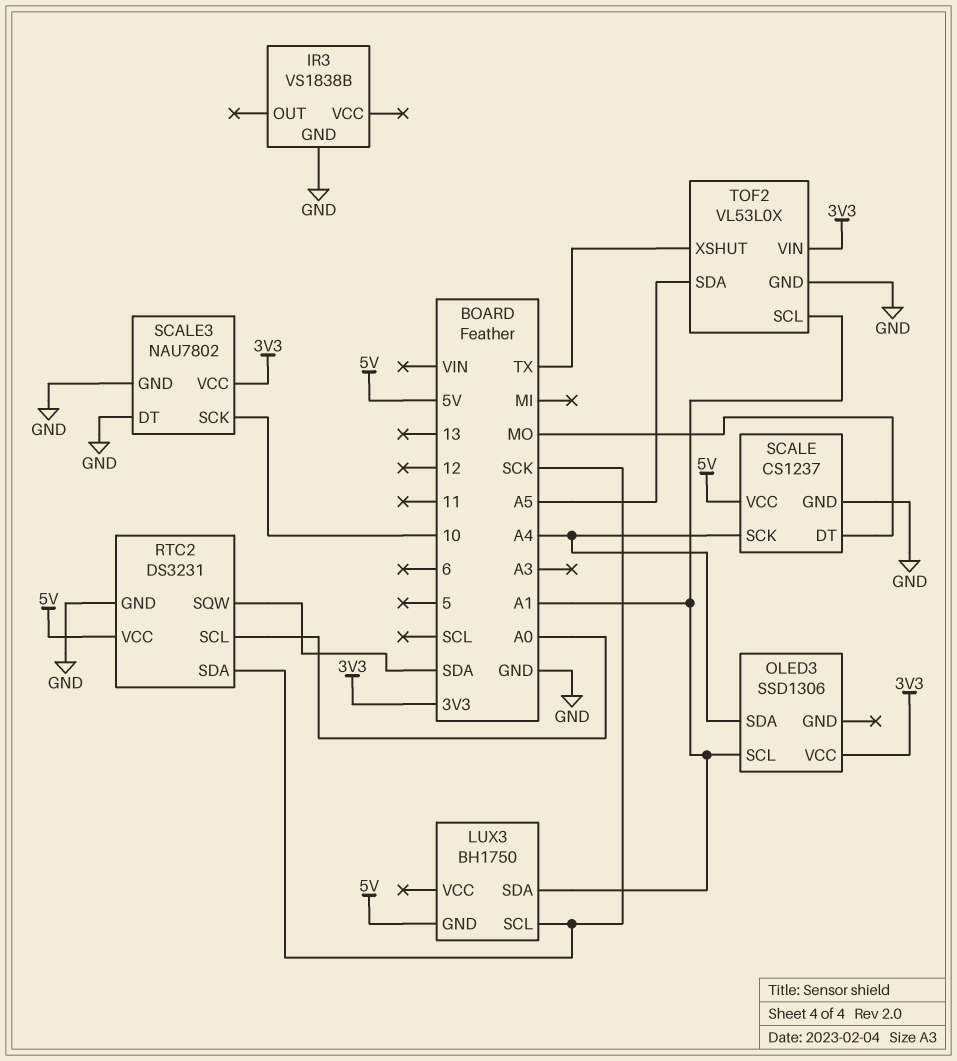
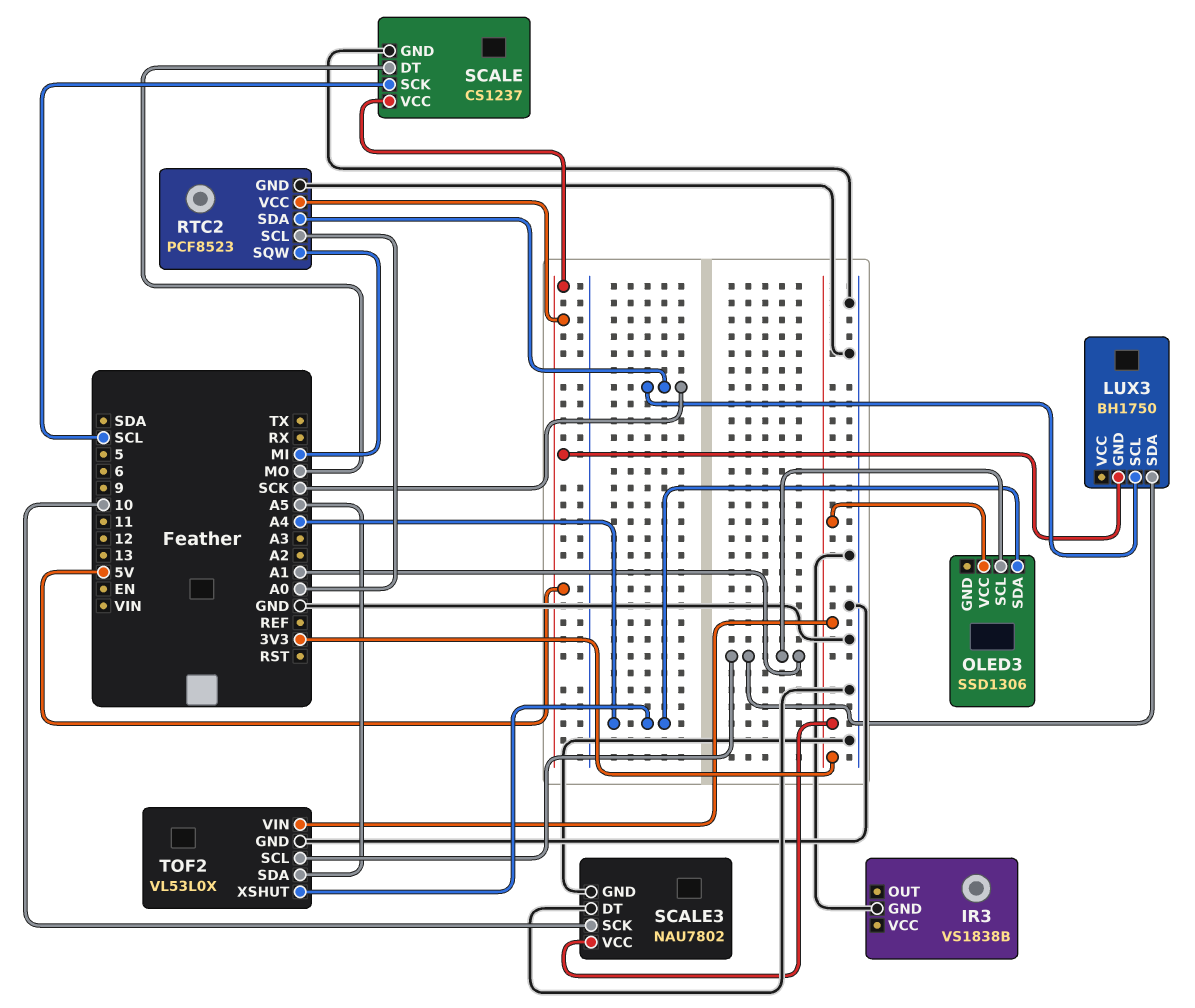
RTC2: DS3231 -> PCF8523
RTC2 pin SQW: SDA -> MI
SCALE pin SCK: A4 -> SCL
TOF2 pin XSHUT: TX -> A4

